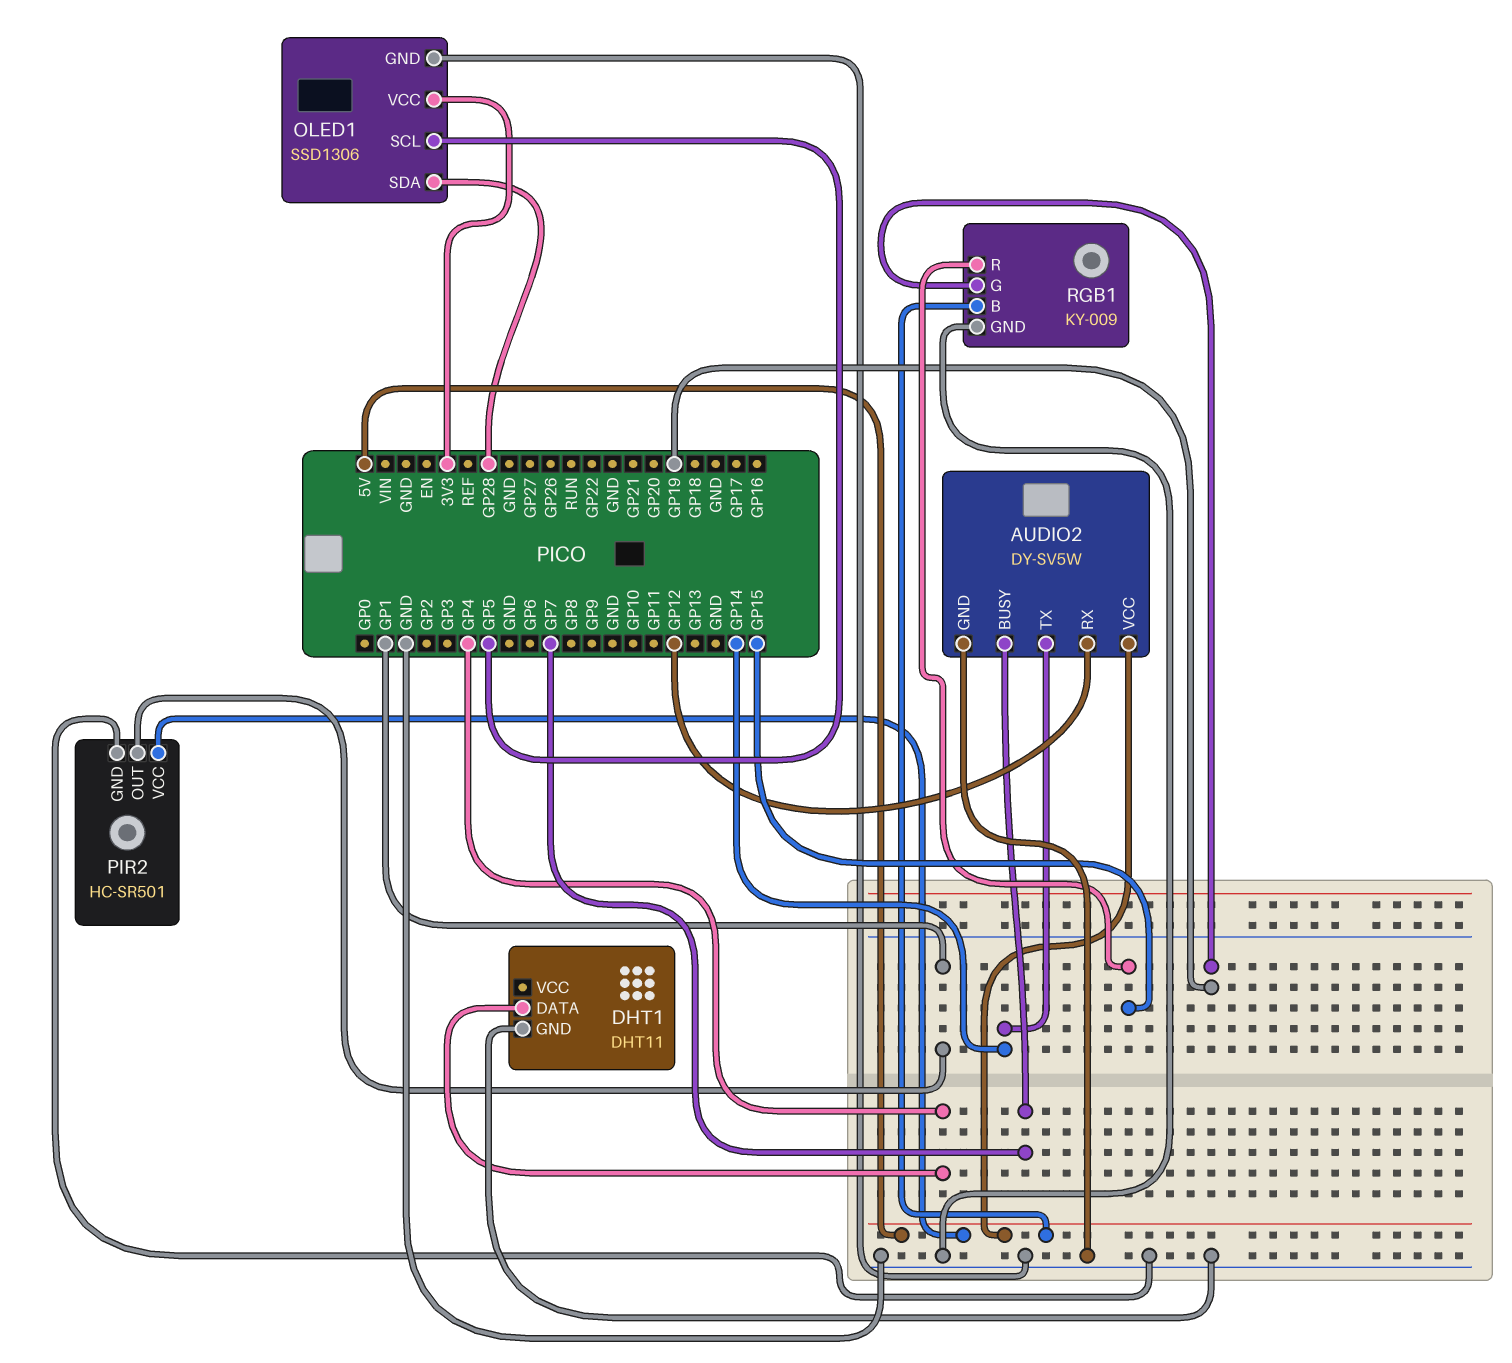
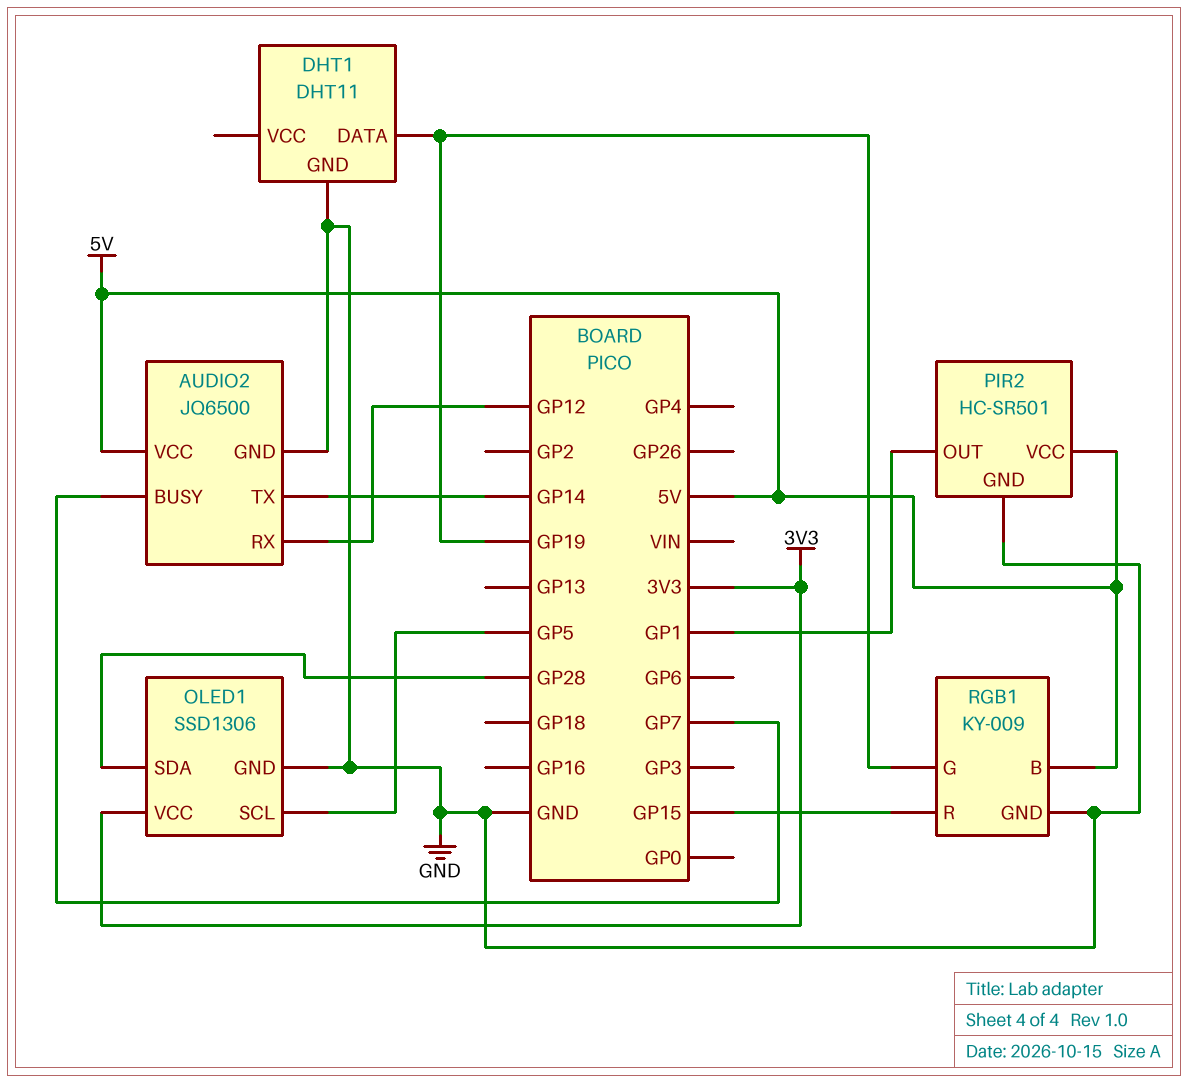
AUDIO2: DY-SV5W -> JQ6500
DHT1 pin DATA: GP4 -> GP19

